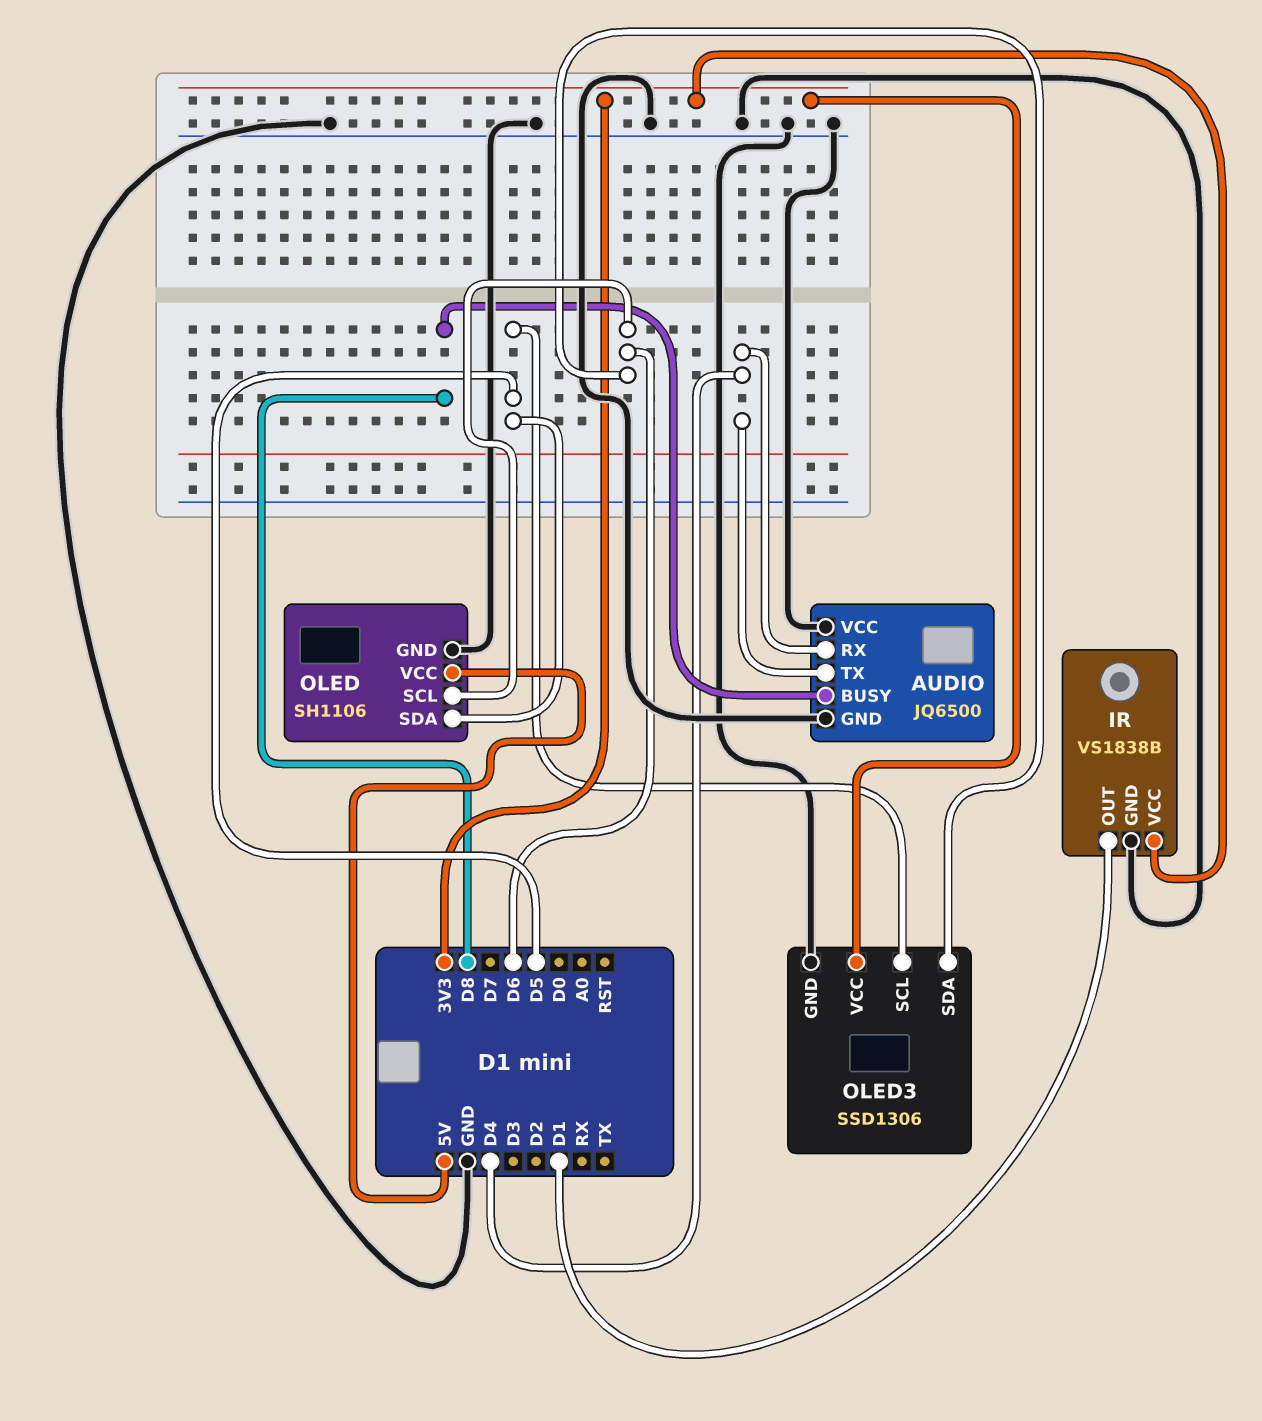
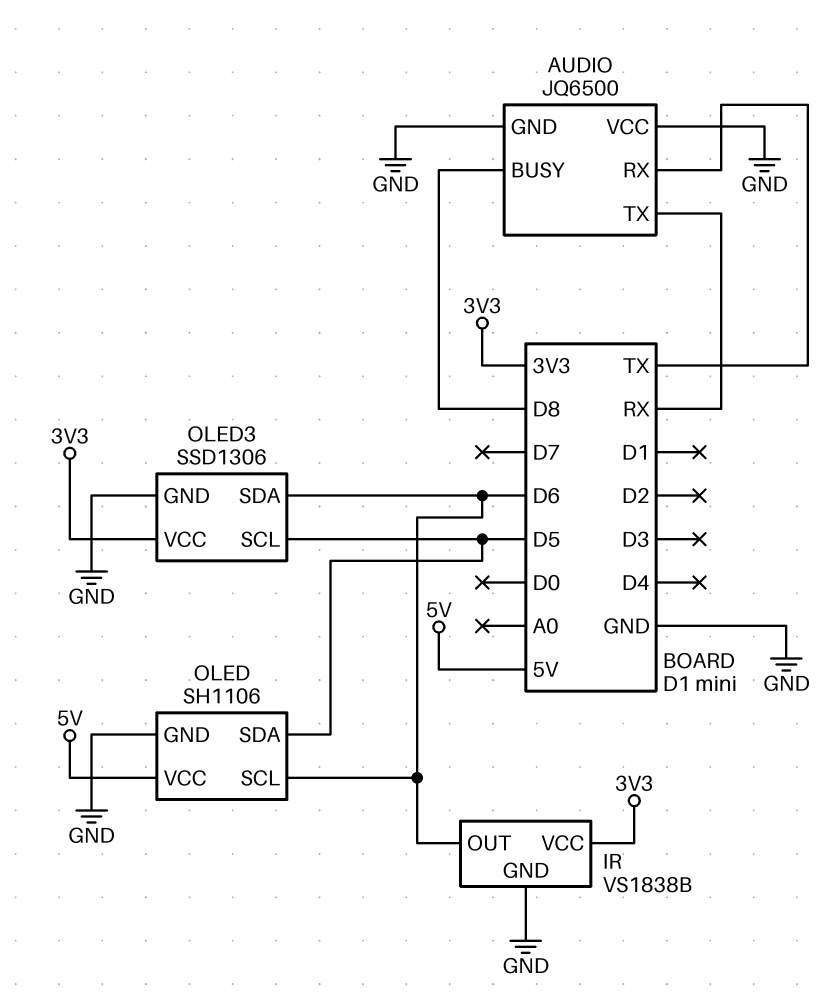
AUDIO pin RX: D4 -> TX
AUDIO pin TX: D4 -> RX
IR pin OUT: D1 -> D6

